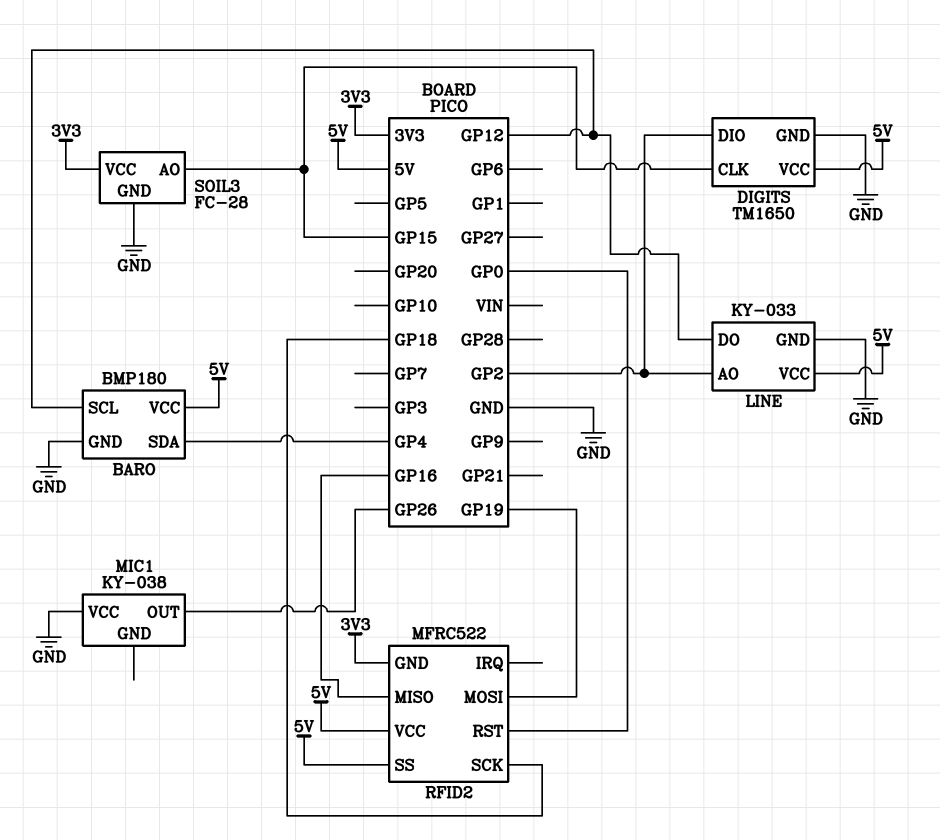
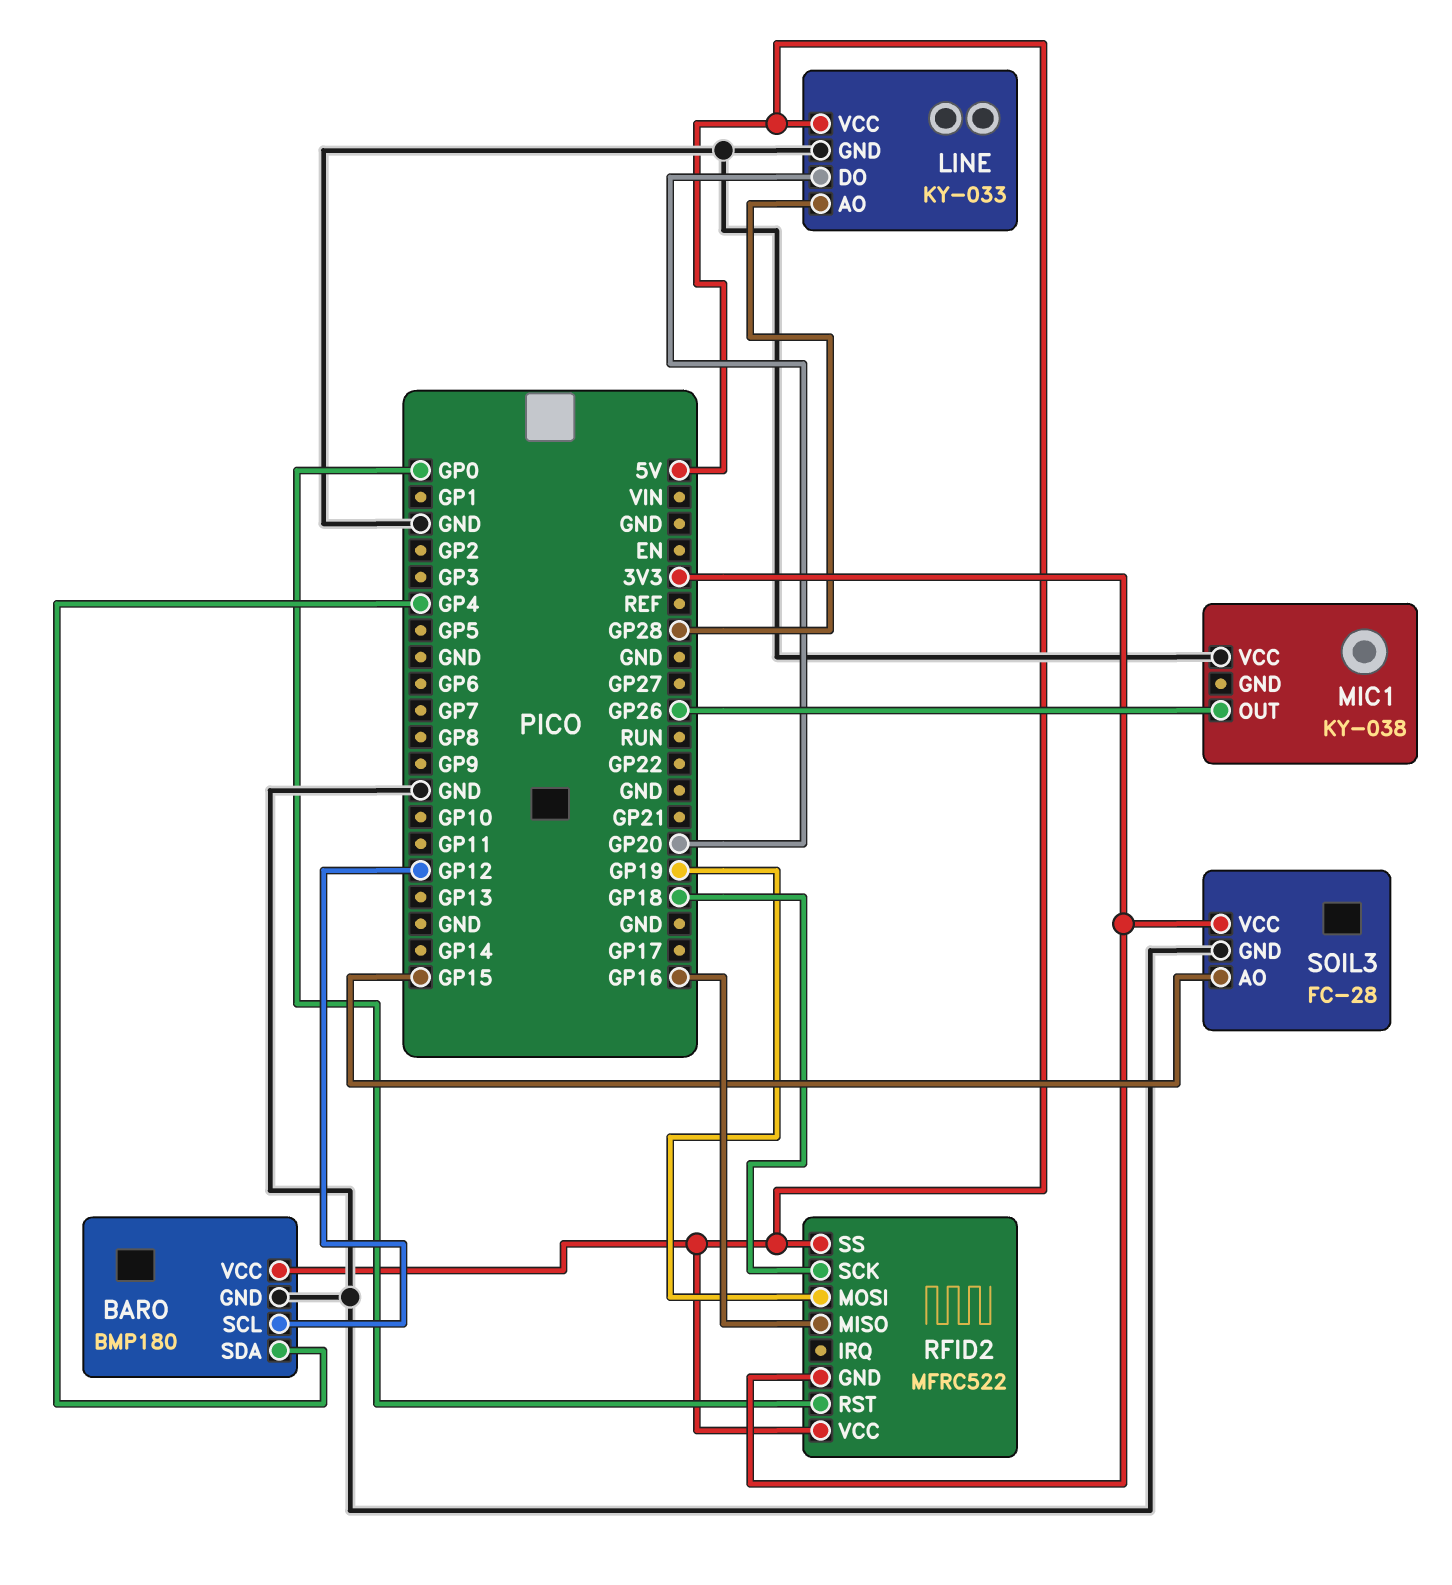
DIGITS: TM1650 -> none
DIGITS pin CLK: GP15 -> none
DIGITS pin DIO: GP2 -> none
DIGITS pin GND: GND -> none
DIGITS pin VCC: 5V -> none
LINE pin AO: GP2 -> GP28
LINE pin DO: GP12 -> GP20

